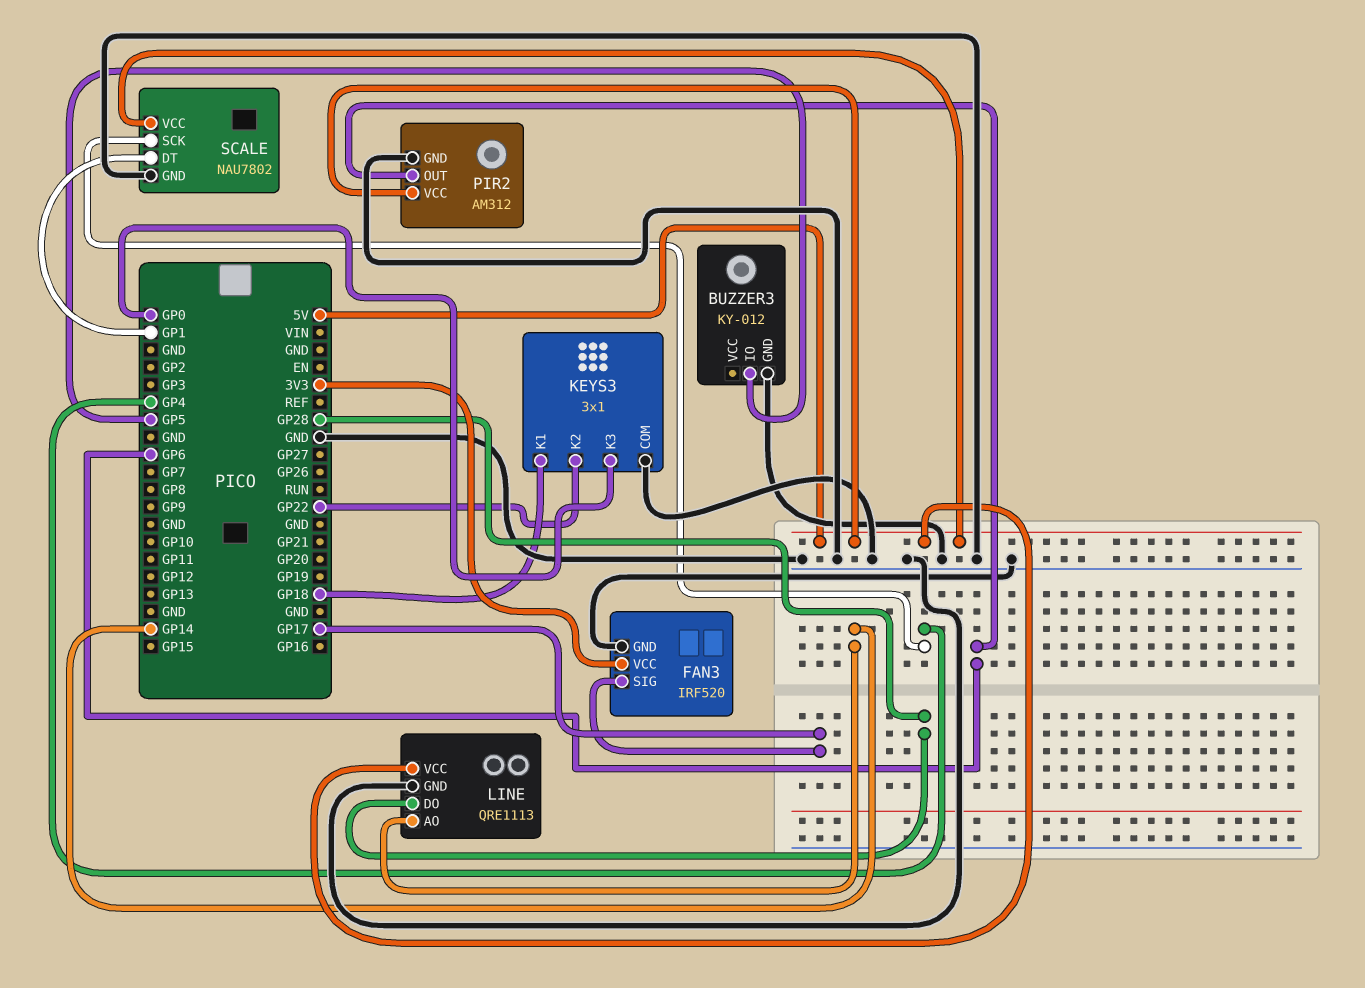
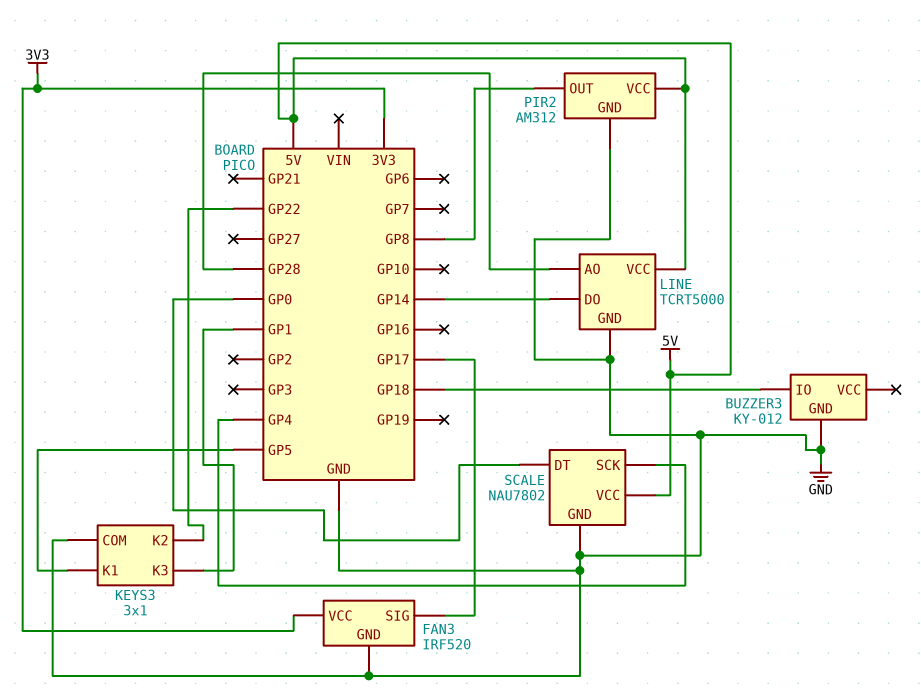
BUZZER3 pin IO: GP5 -> GP18
KEYS3 pin K1: GP18 -> GP5
KEYS3 pin K3: GP0 -> GP1
LINE: QRE1113 -> TCRT5000
LINE pin AO: GP14 -> GP28
LINE pin DO: GP28 -> GP14
PIR2 pin OUT: GP6 -> GP8
SCALE pin DT: GP1 -> GP0

